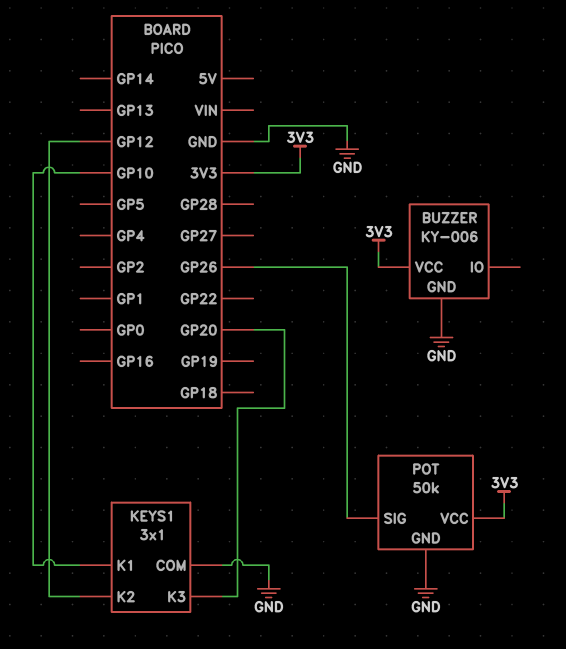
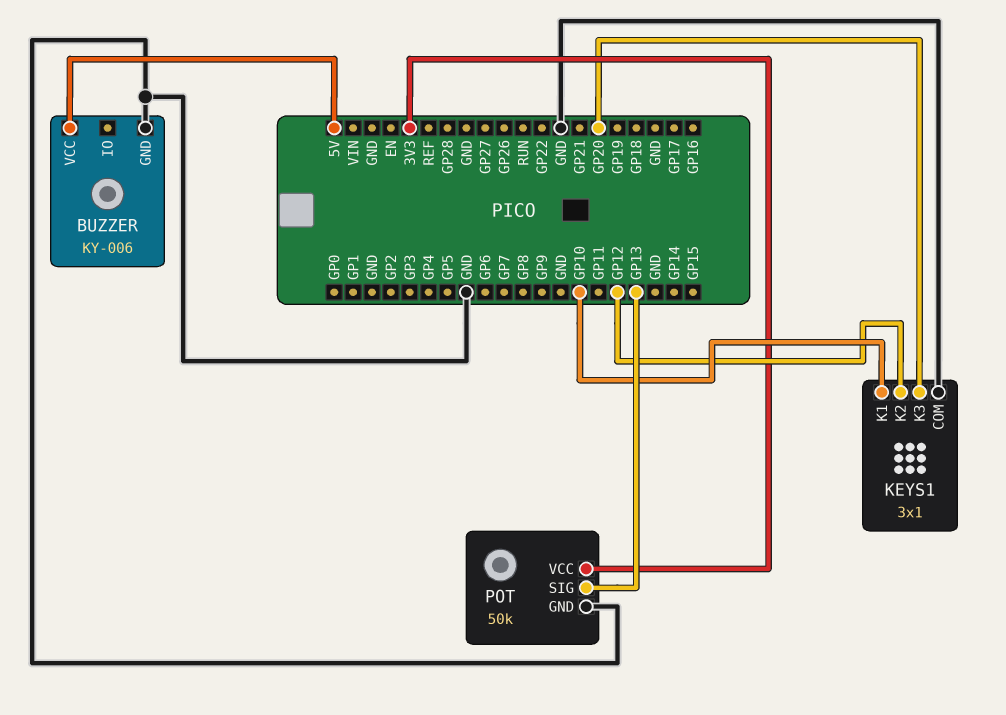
BUZZER pin VCC: 3V3 -> 5V
POT pin SIG: GP26 -> GP13

